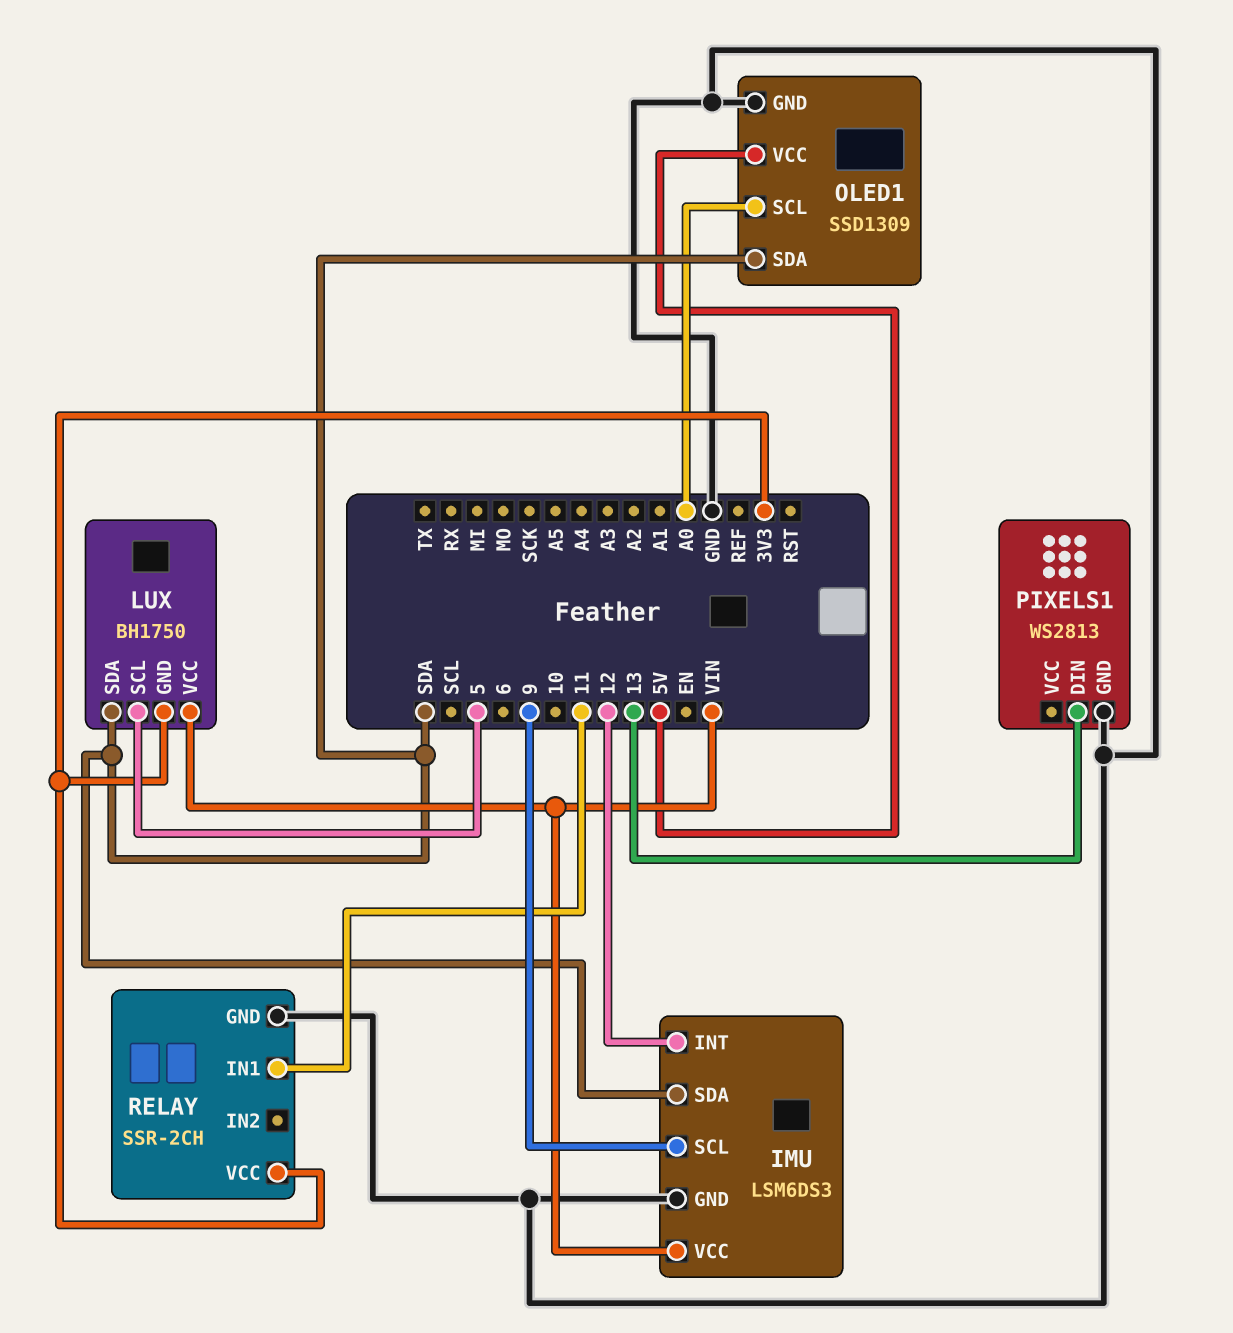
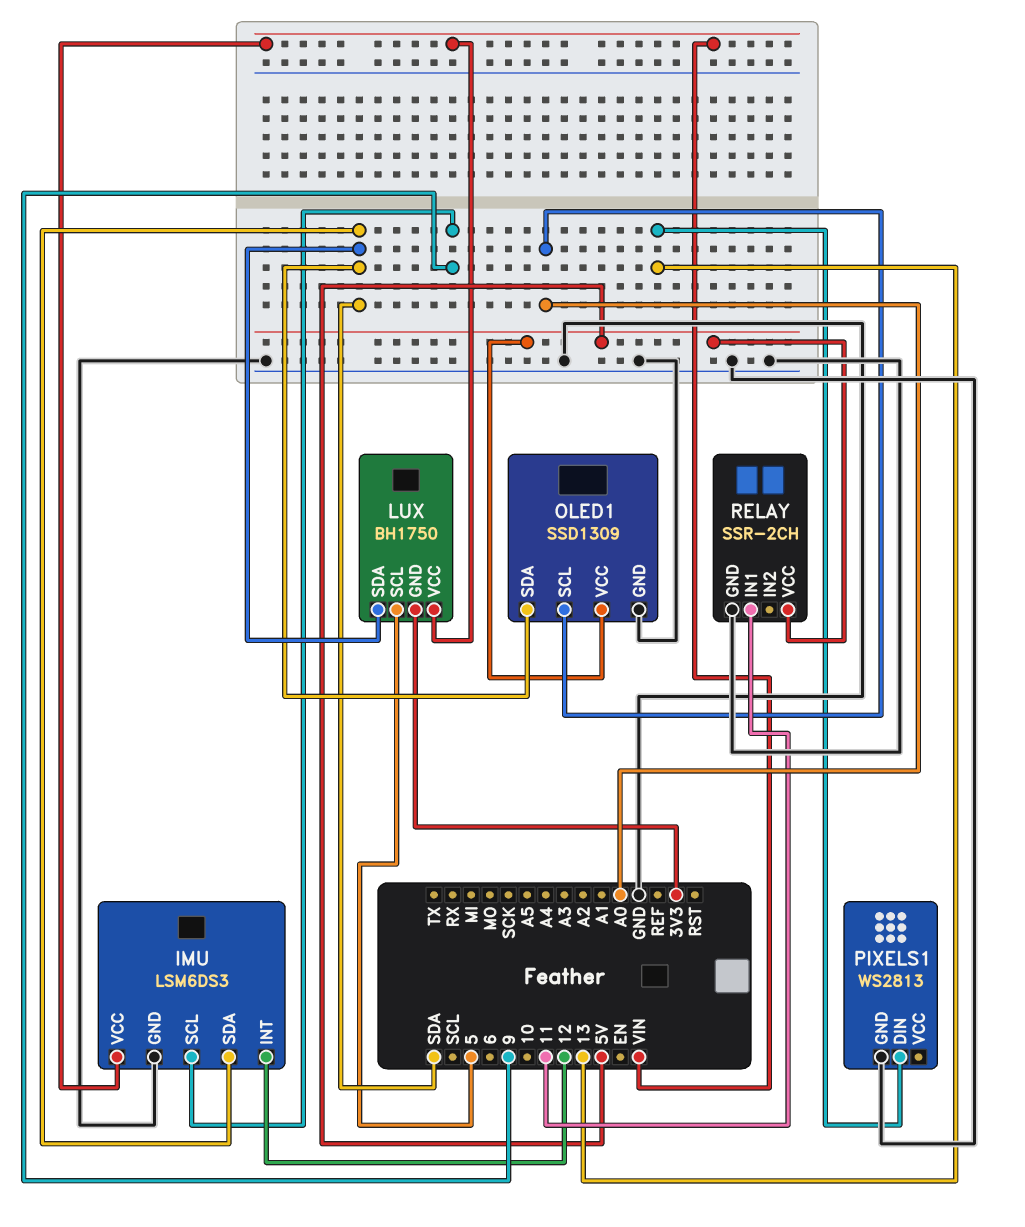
RELAY pin VCC: 3V3 -> 5V

